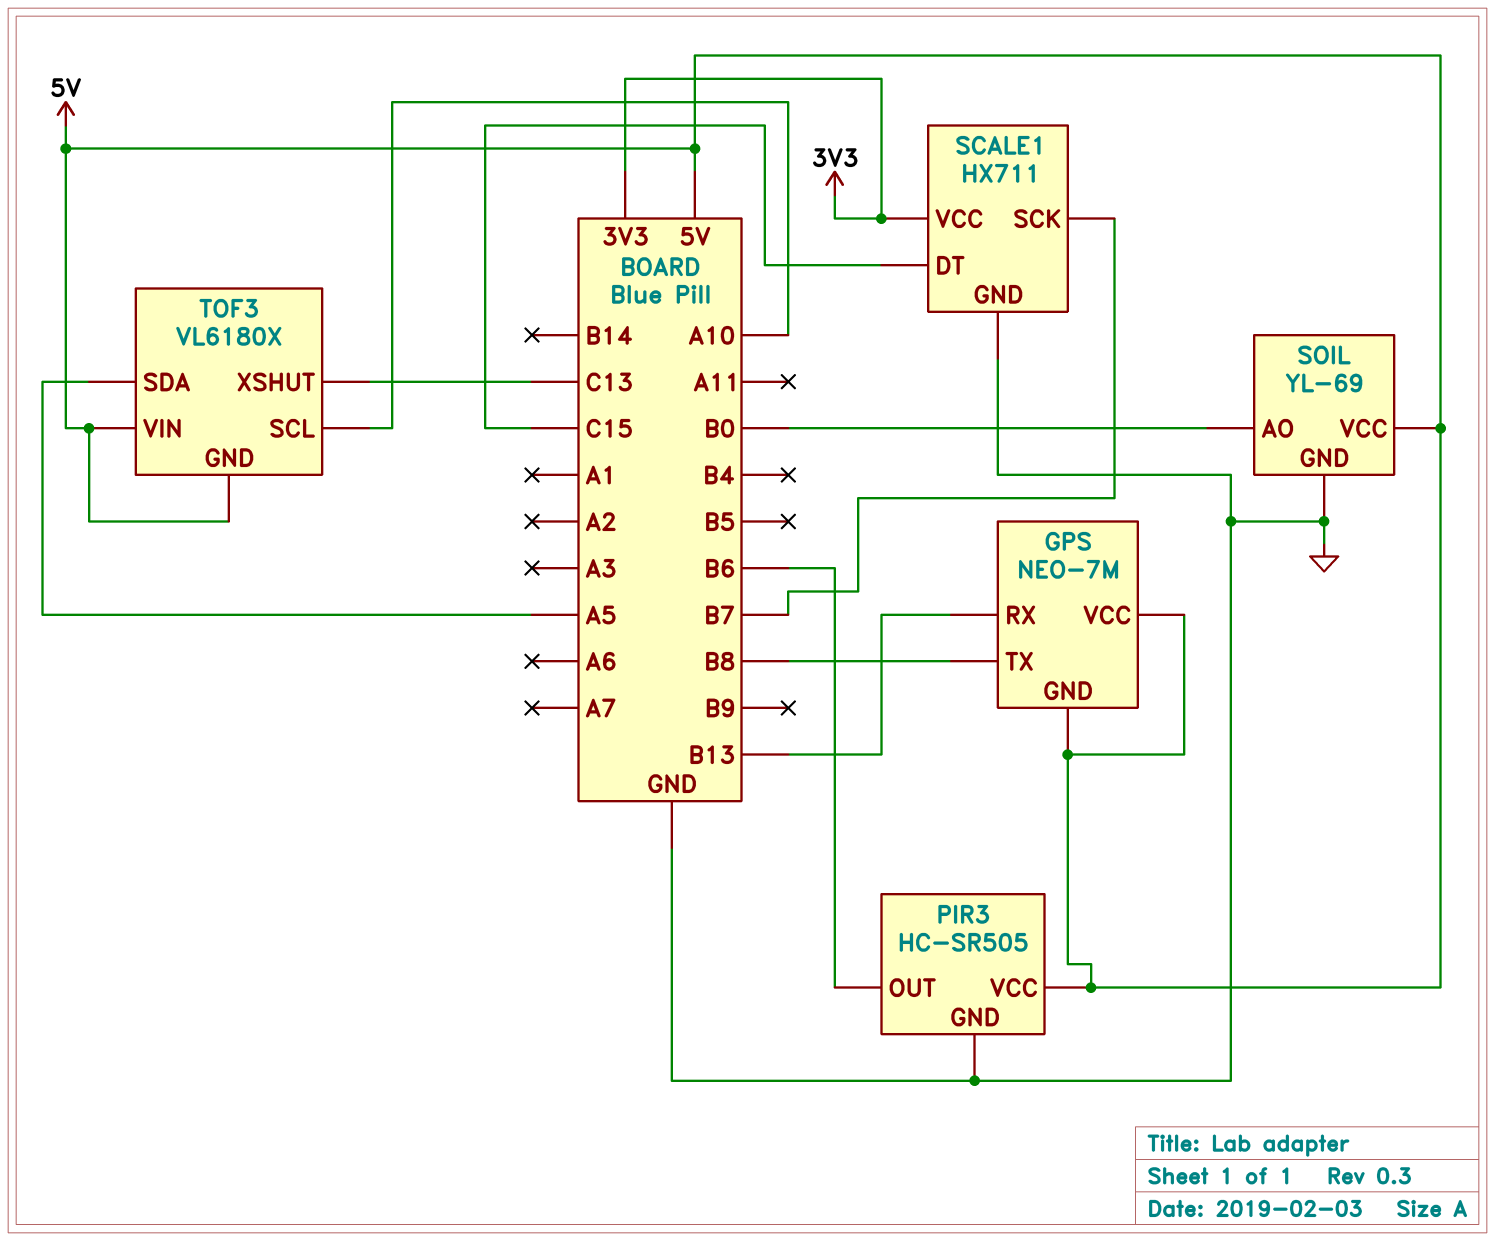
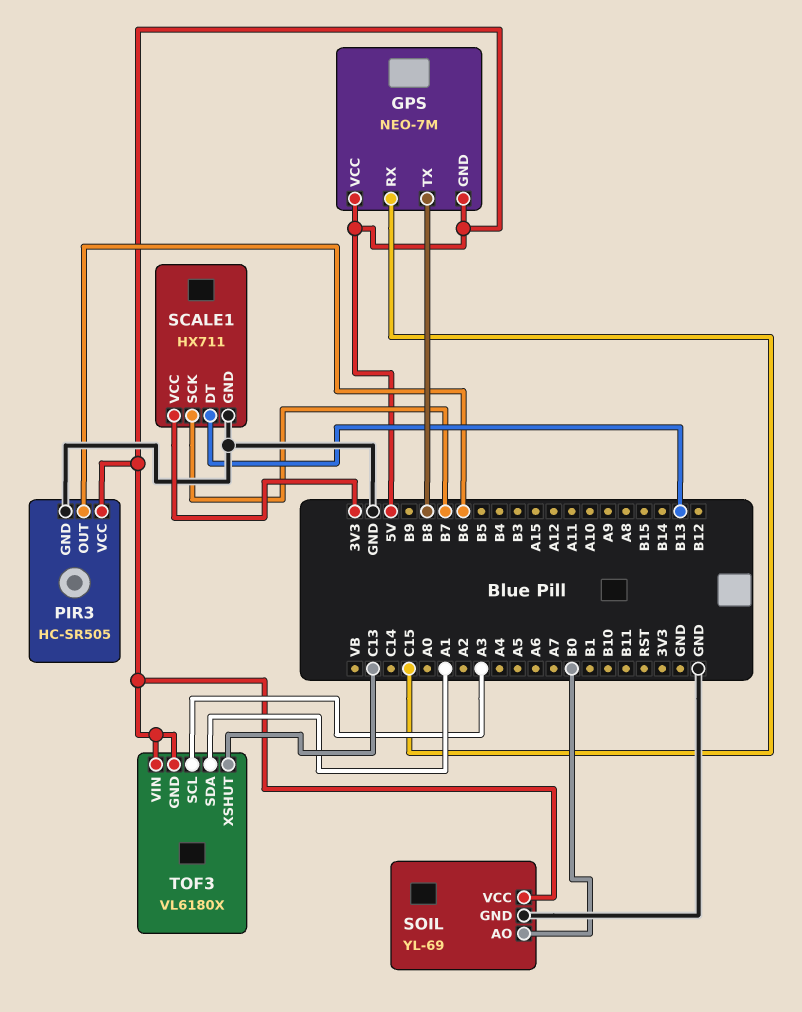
GPS pin RX: B13 -> C15
SCALE1 pin DT: C15 -> B13
TOF3 pin SCL: A10 -> A3
TOF3 pin SDA: A5 -> A1

